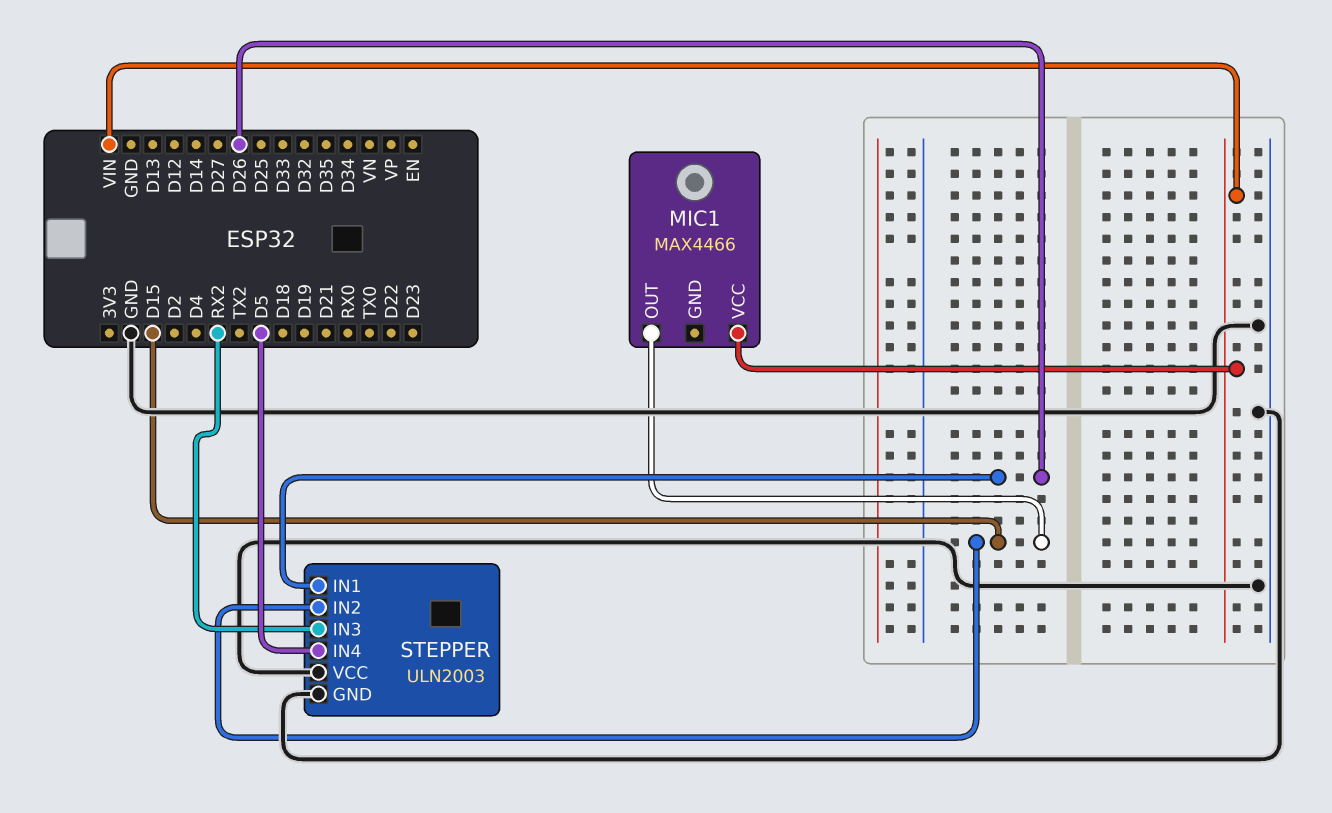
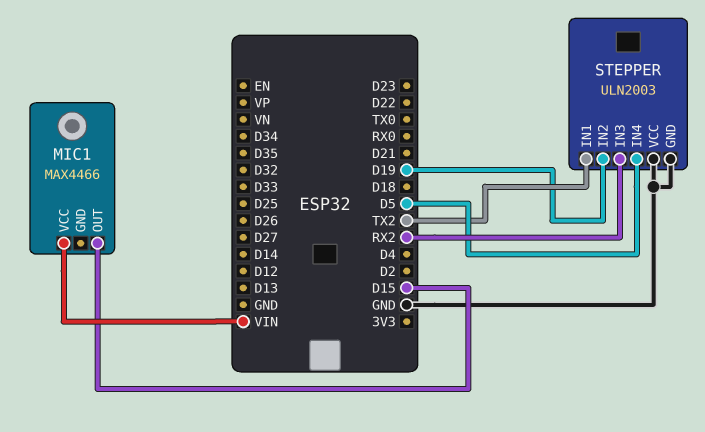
STEPPER pin IN1: D26 -> TX2
STEPPER pin IN2: D15 -> D19

